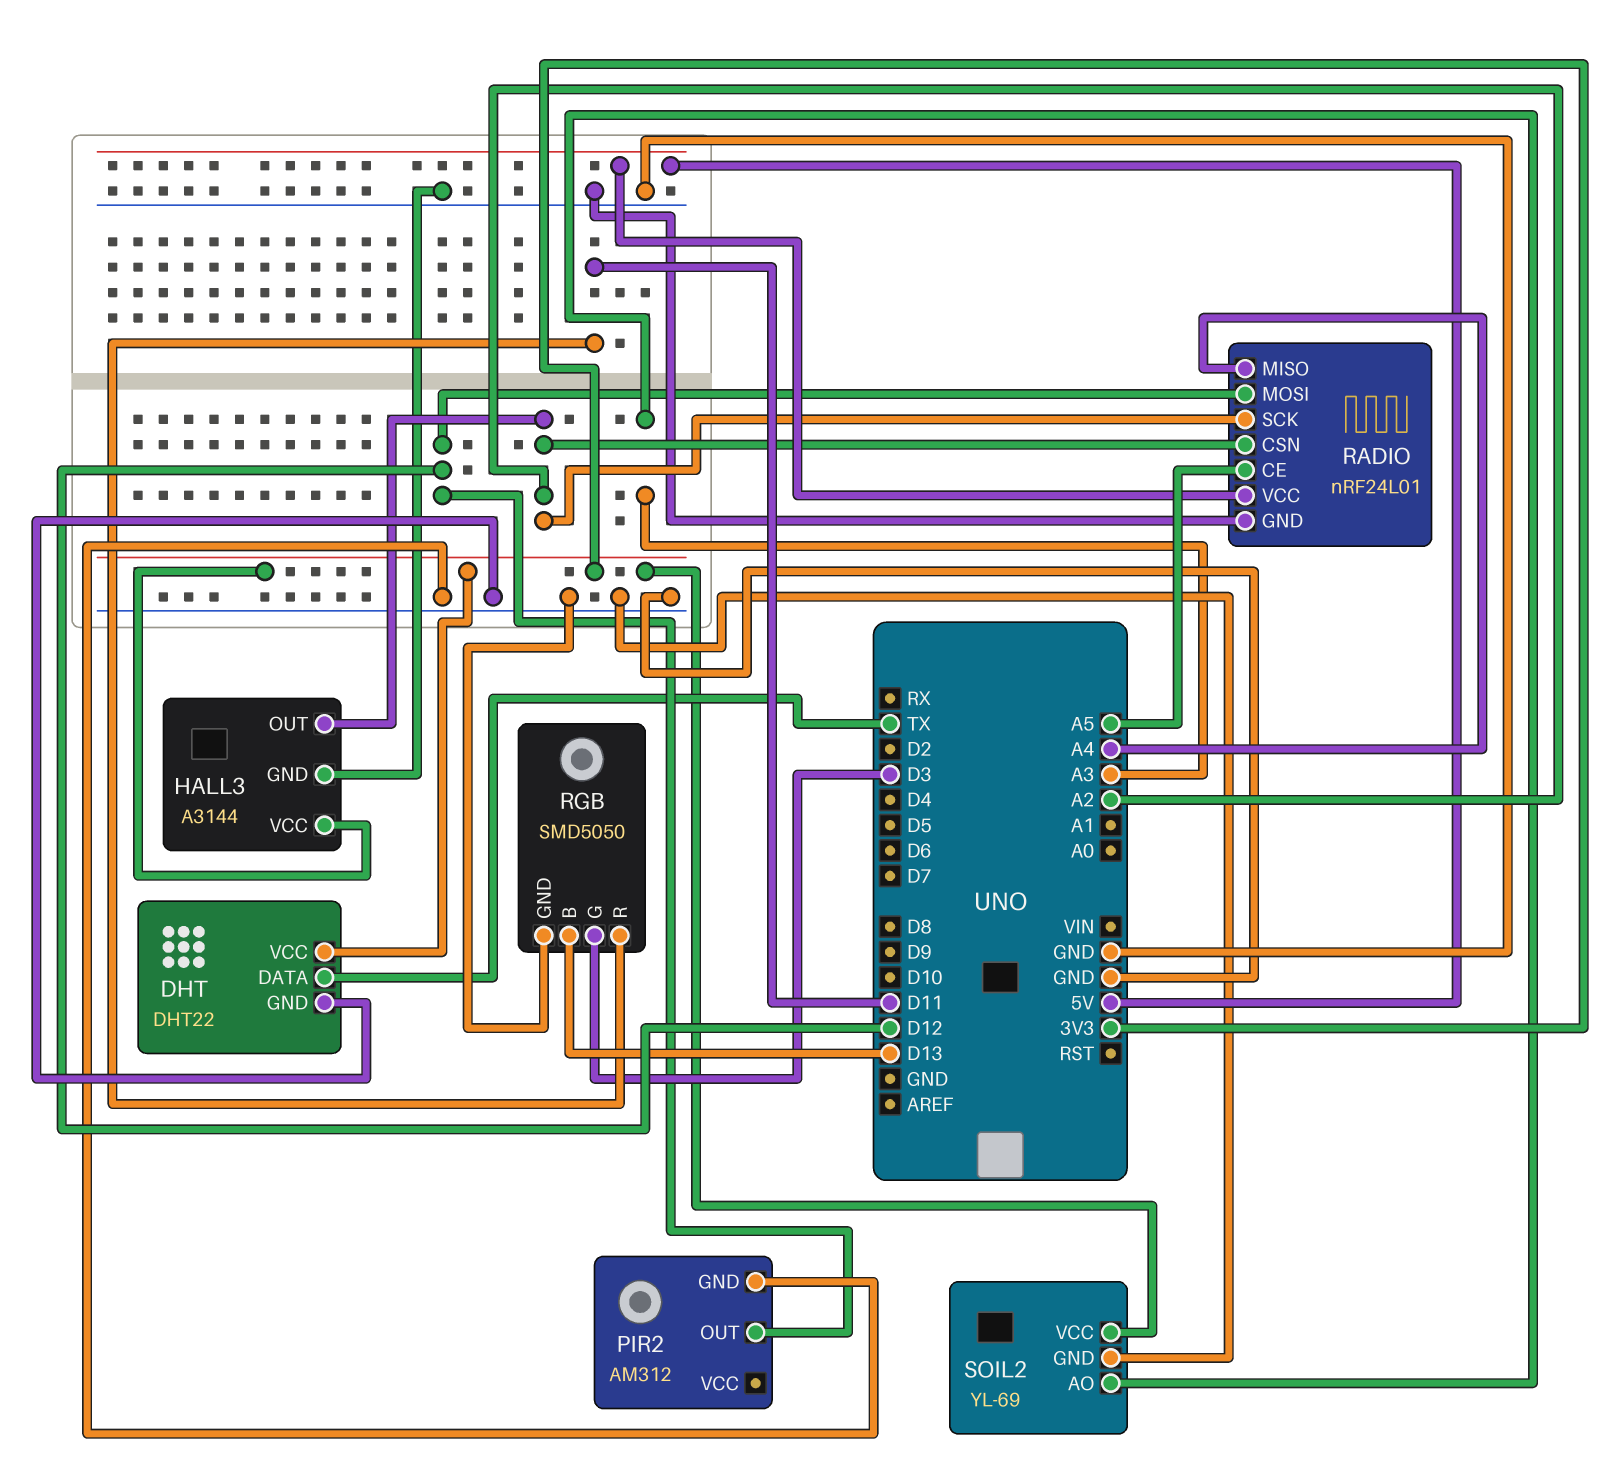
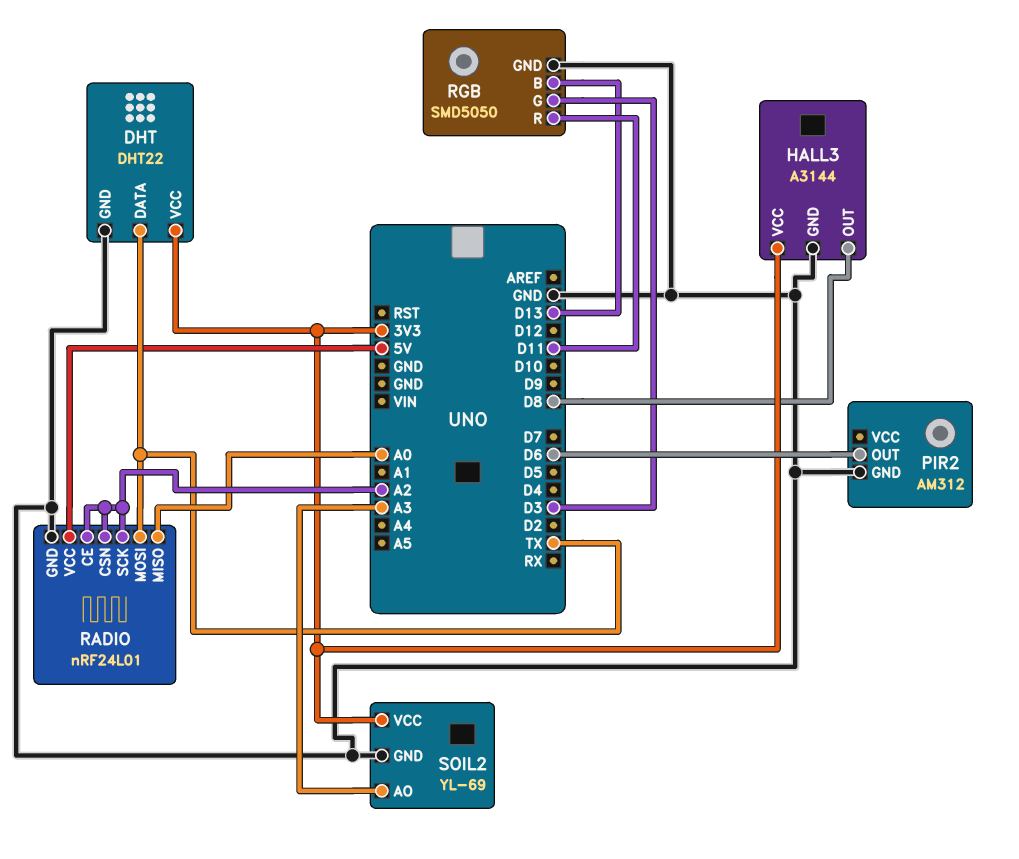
HALL3 pin OUT: A2 -> D8
PIR2 pin OUT: D12 -> D6
RADIO pin CE: A5 -> A2
RADIO pin MISO: A4 -> A0
RADIO pin MOSI: D12 -> TX

